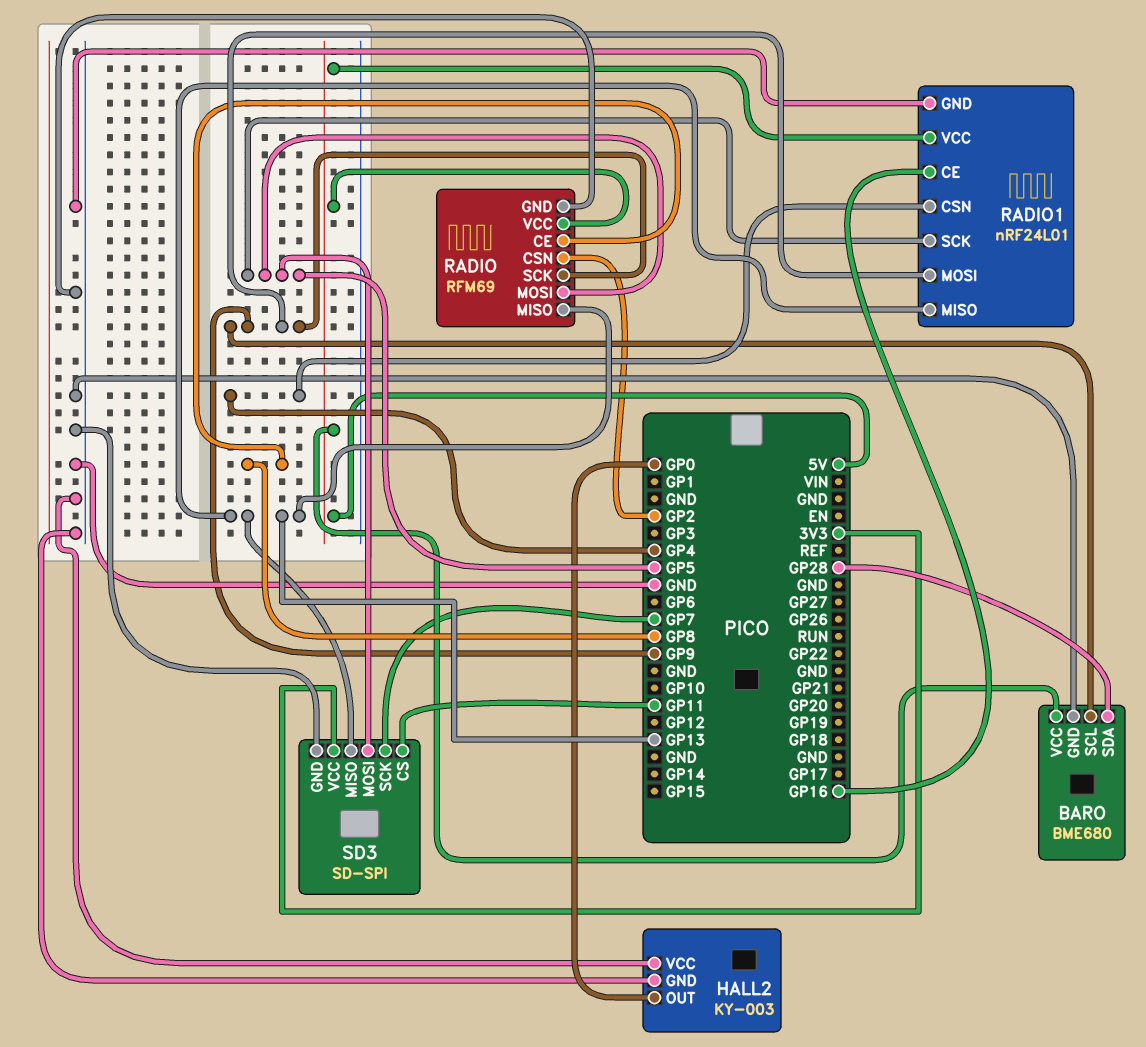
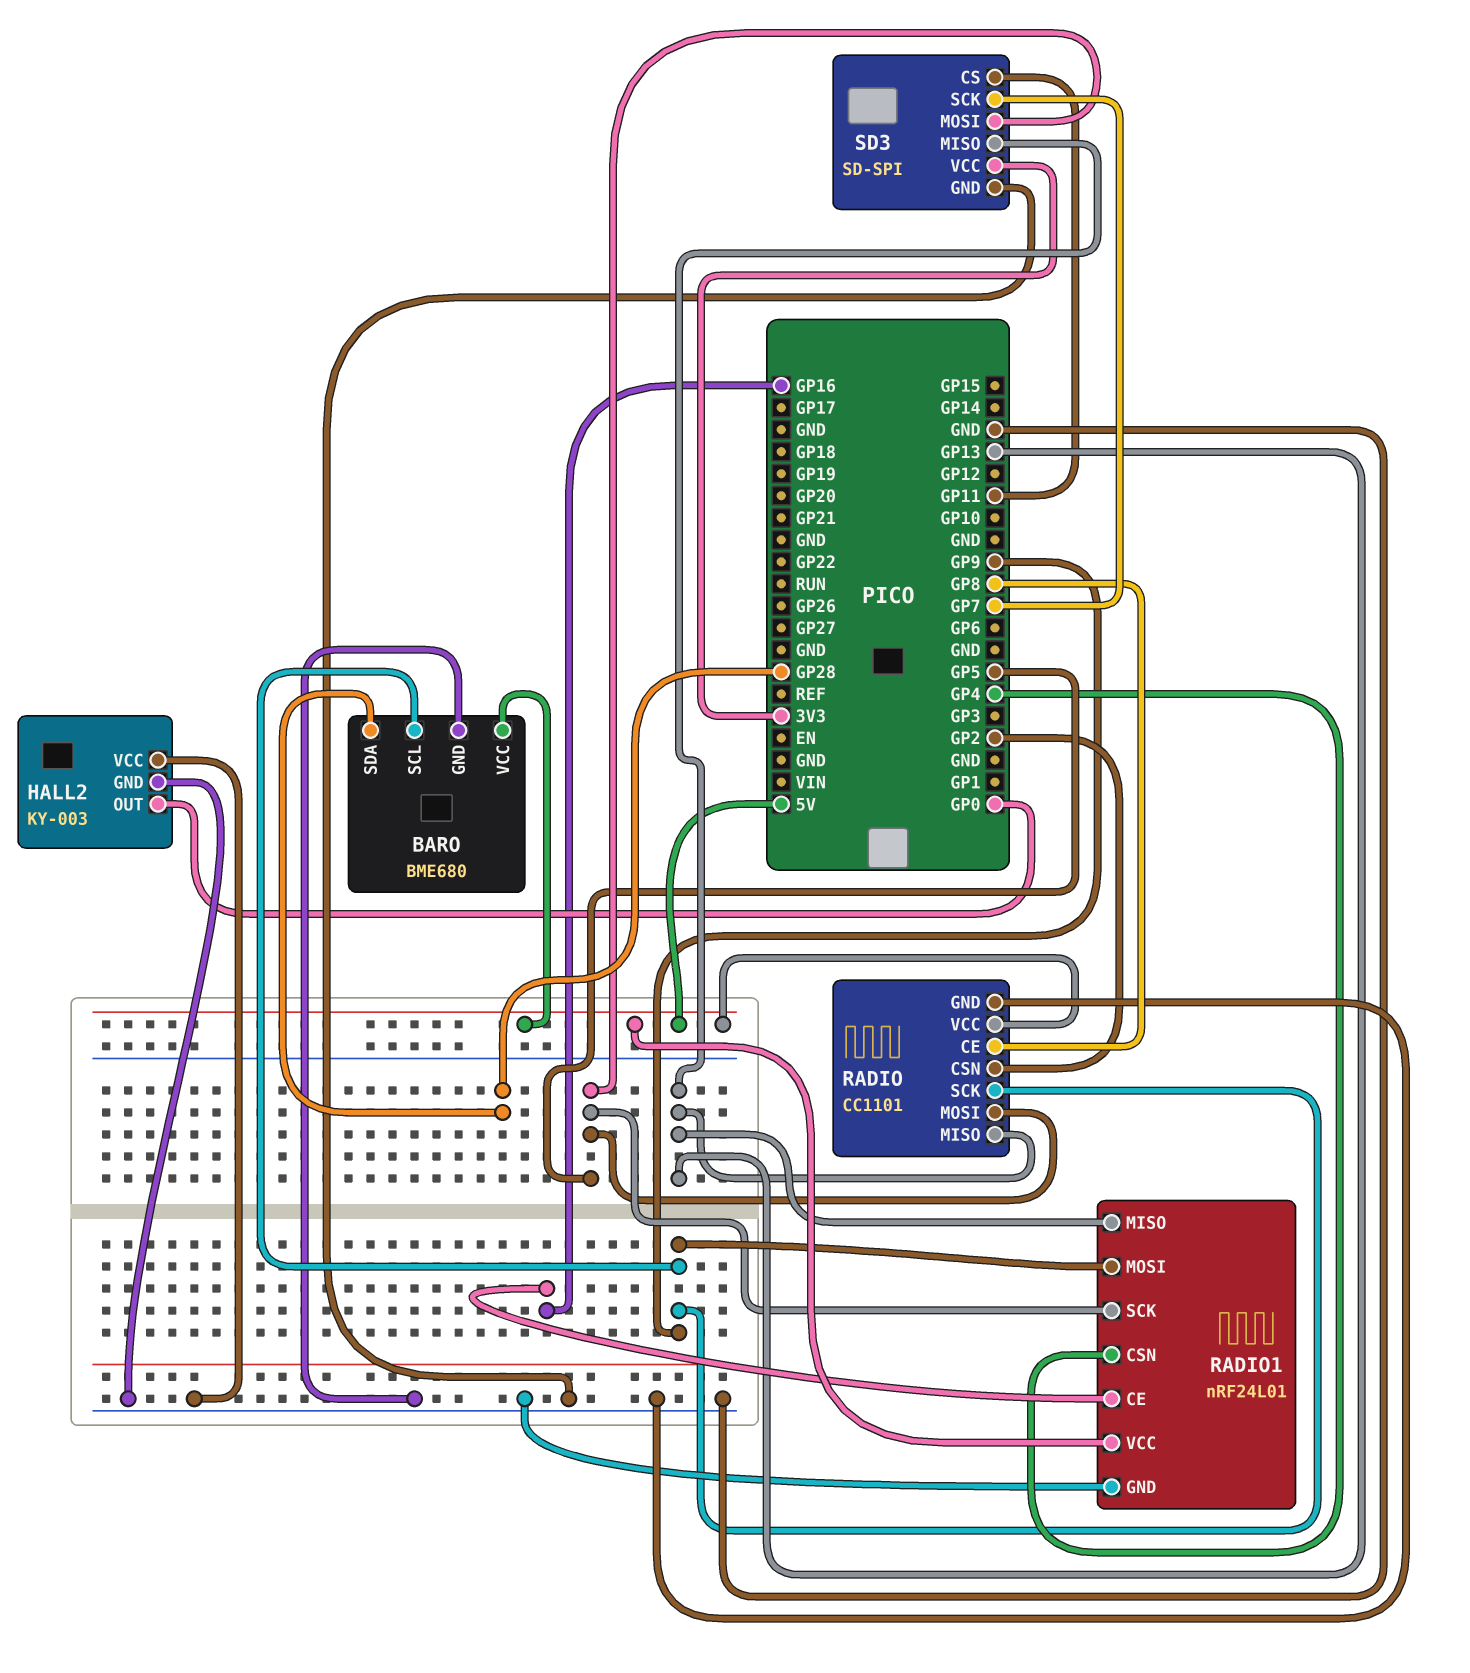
RADIO: RFM69 -> CC1101

